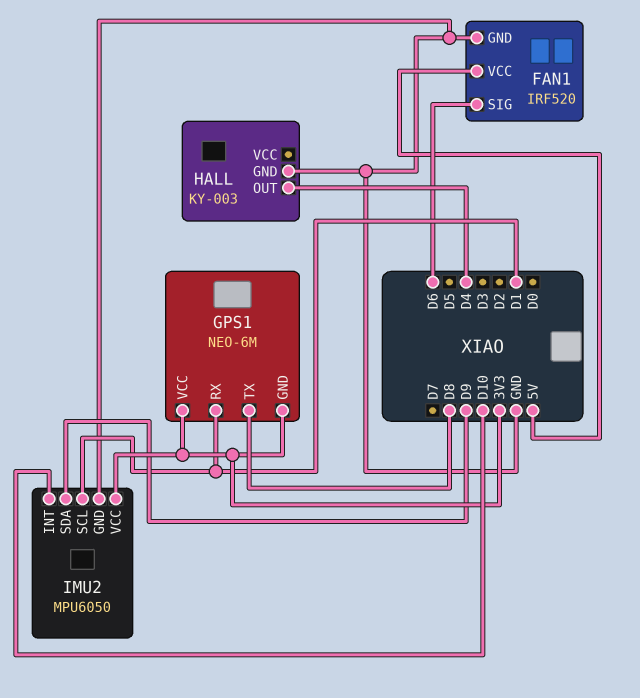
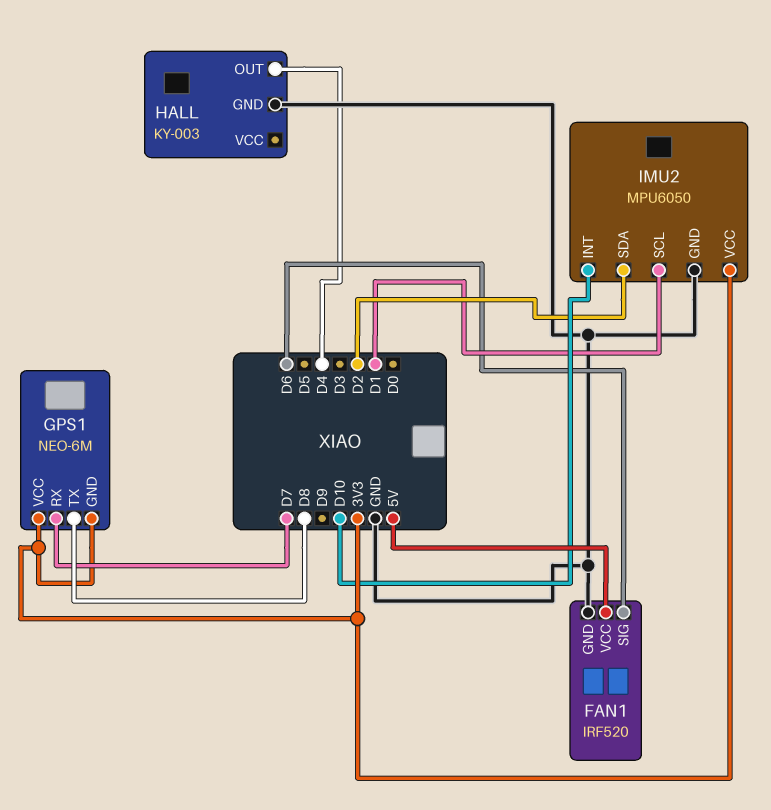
GPS1 pin RX: D1 -> D7
IMU2 pin SDA: D9 -> D2

